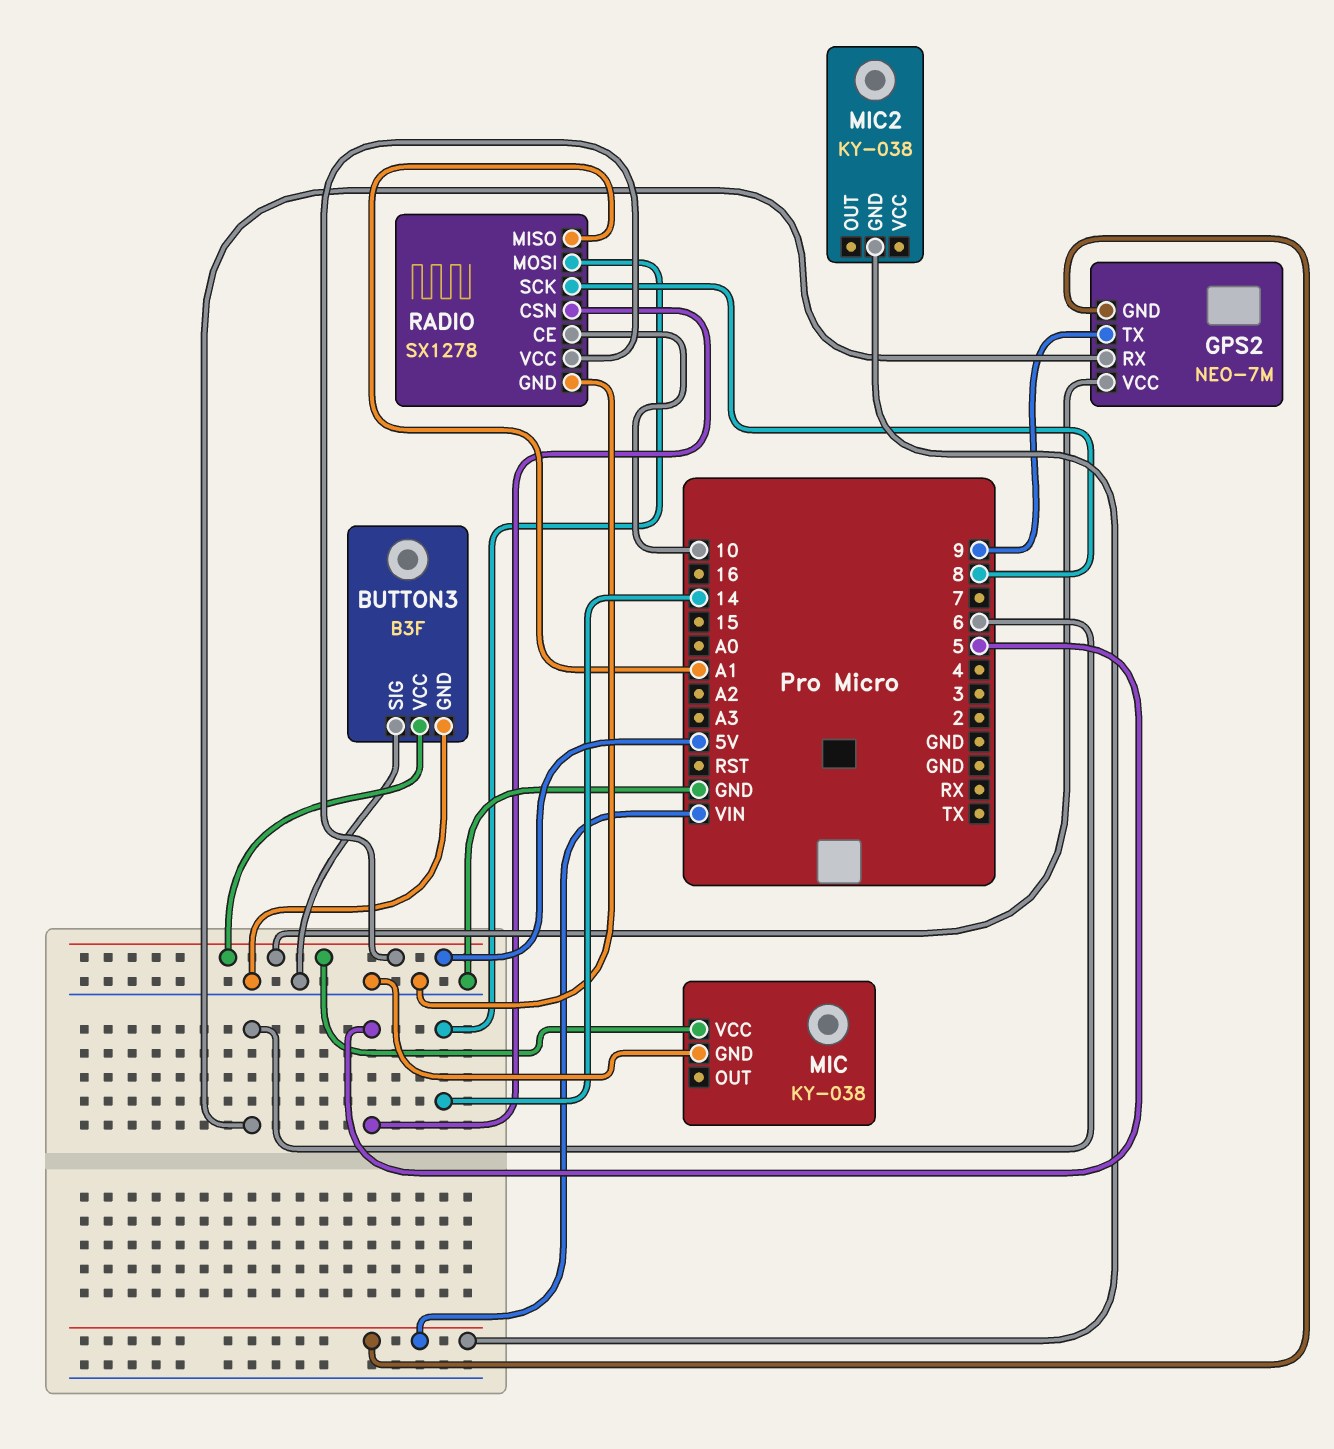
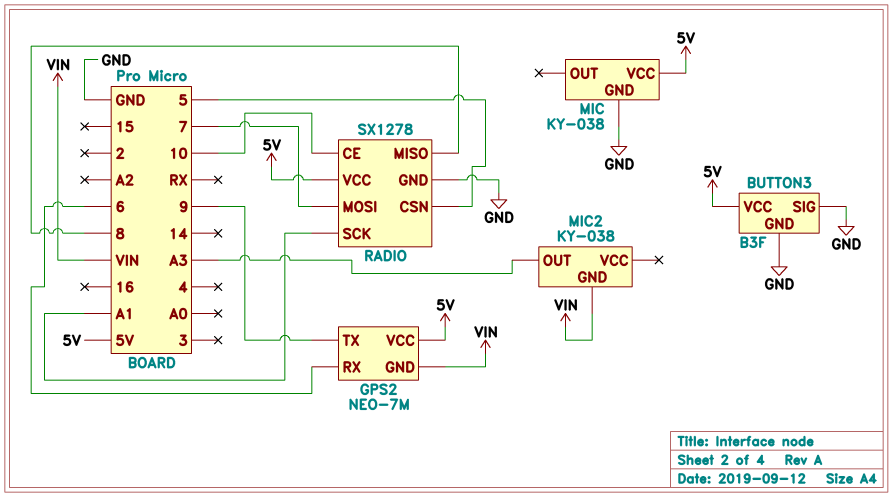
MIC2 pin OUT: none -> A3
RADIO pin MISO: A1 -> 8
RADIO pin MOSI: 14 -> 7
RADIO pin SCK: 8 -> A1

